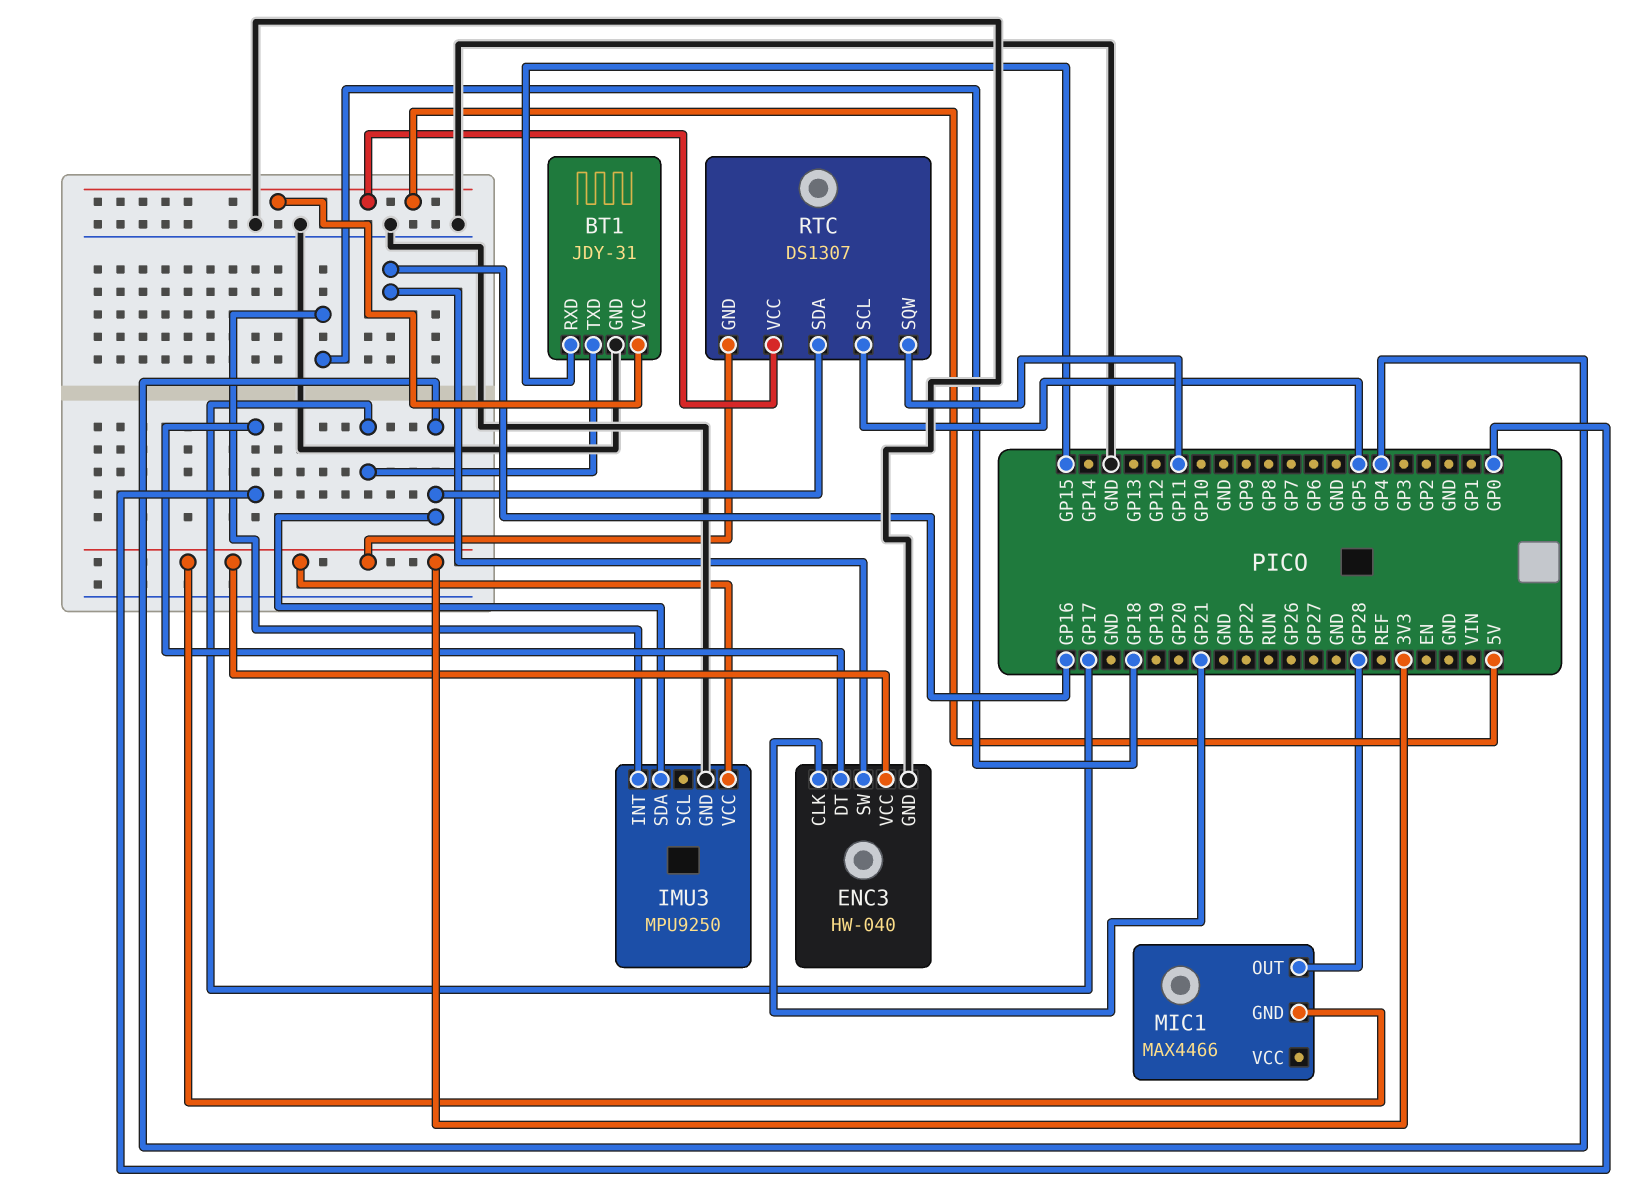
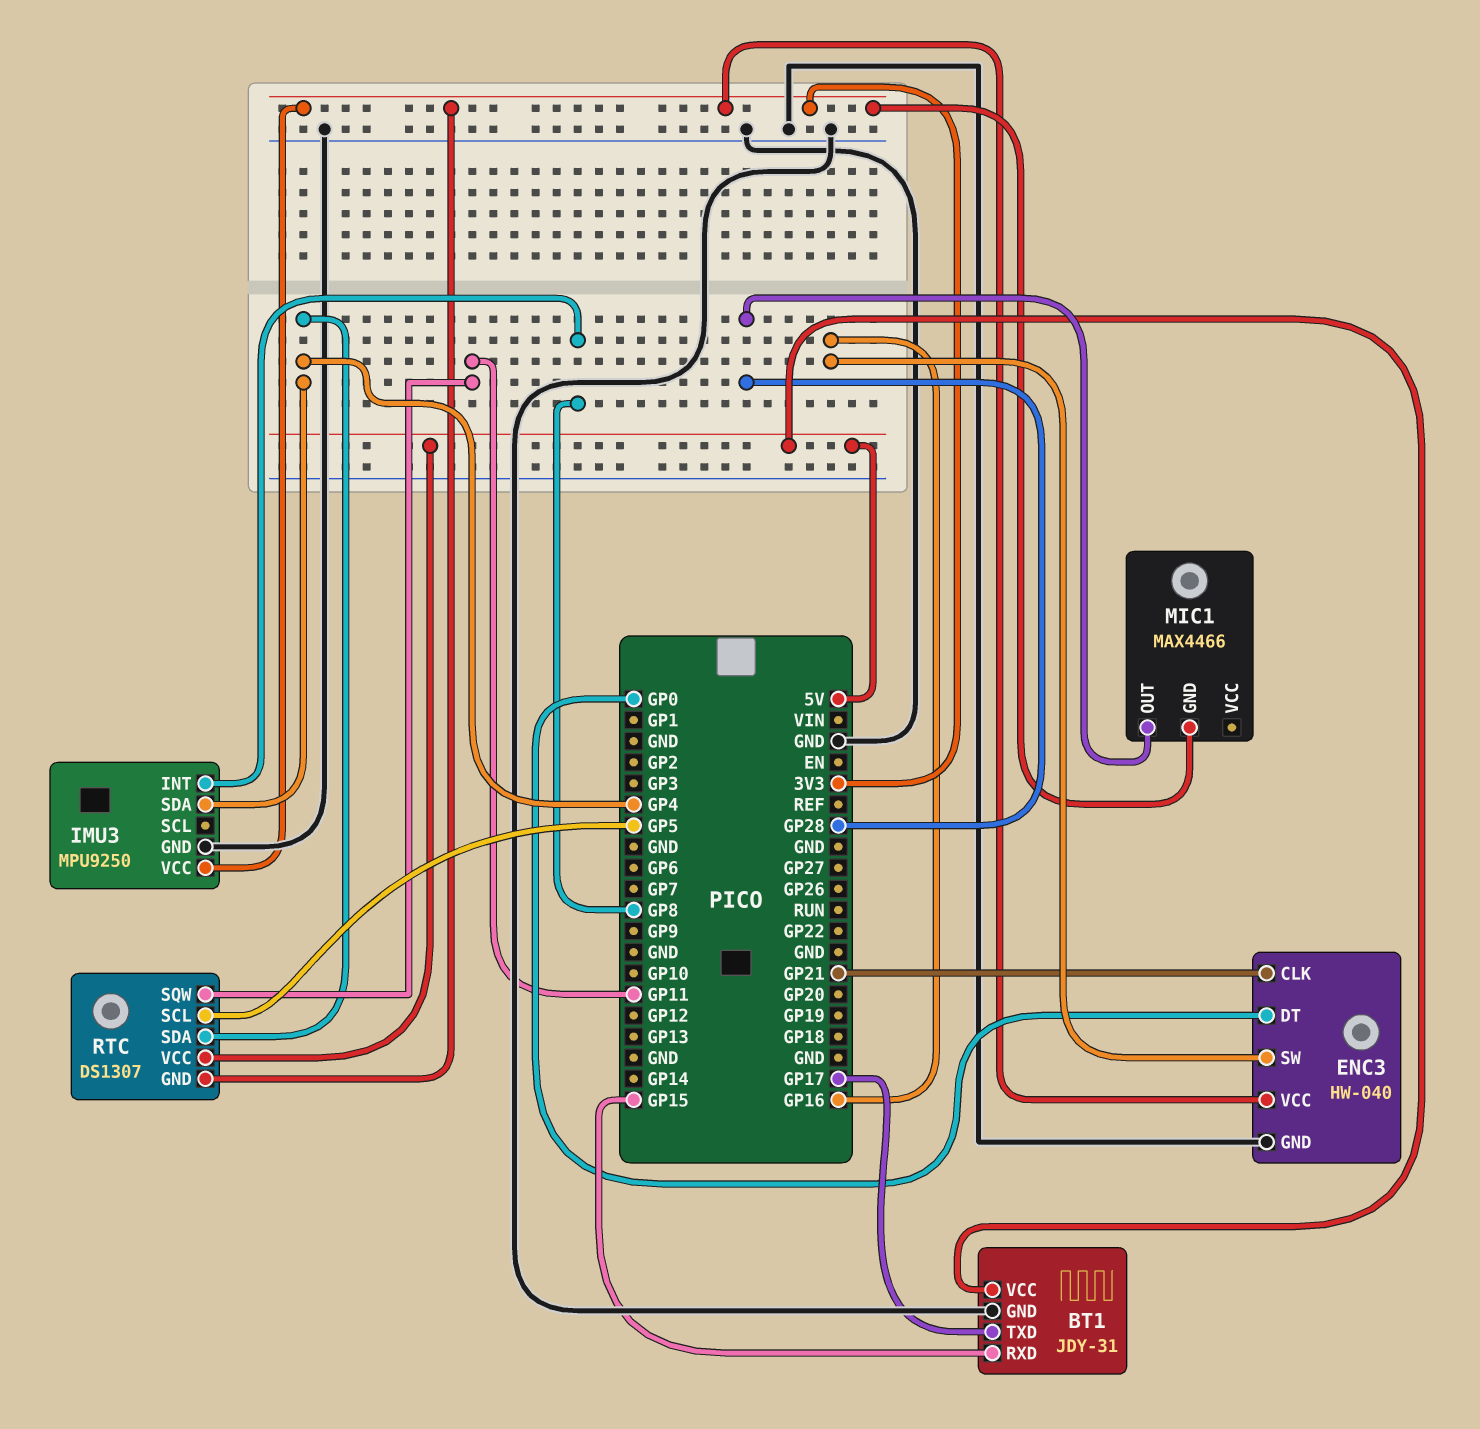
IMU3 pin INT: GP18 -> GP8

